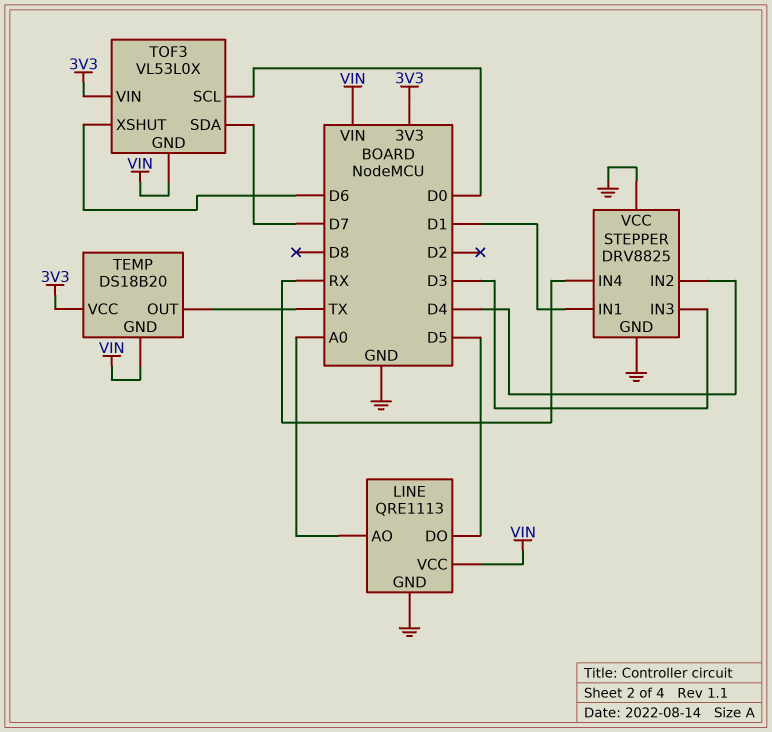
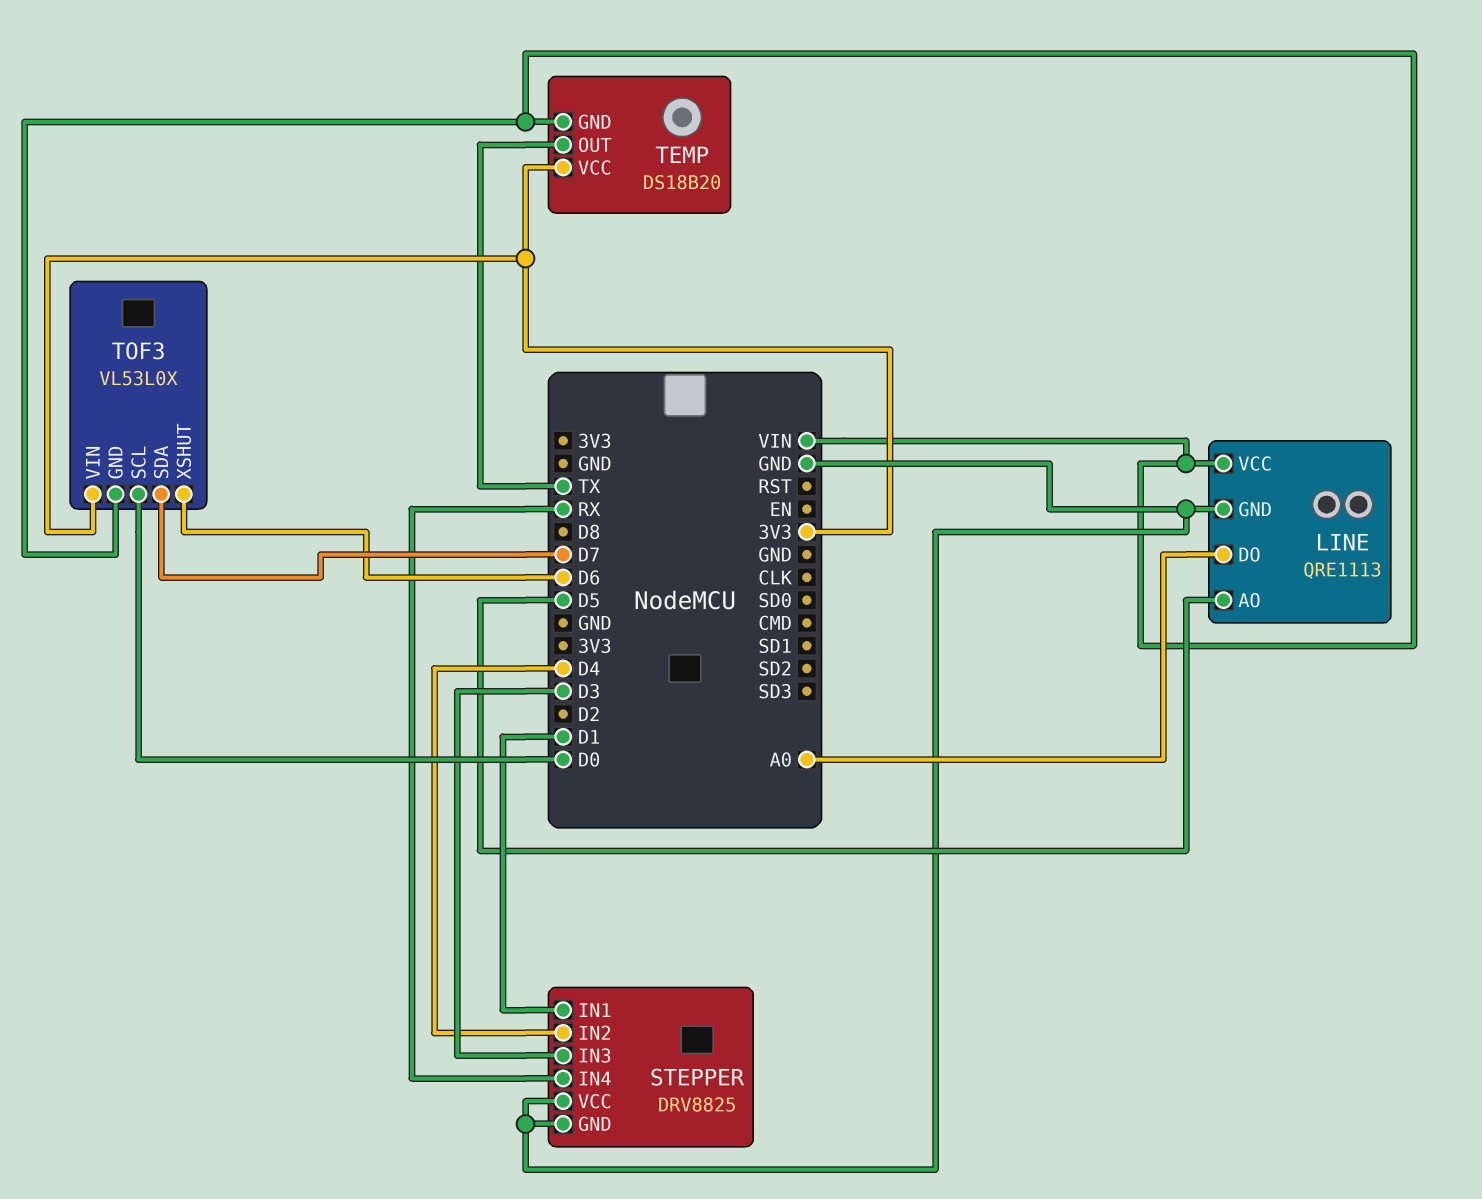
LINE pin AO: A0 -> D5
LINE pin DO: D5 -> A0

